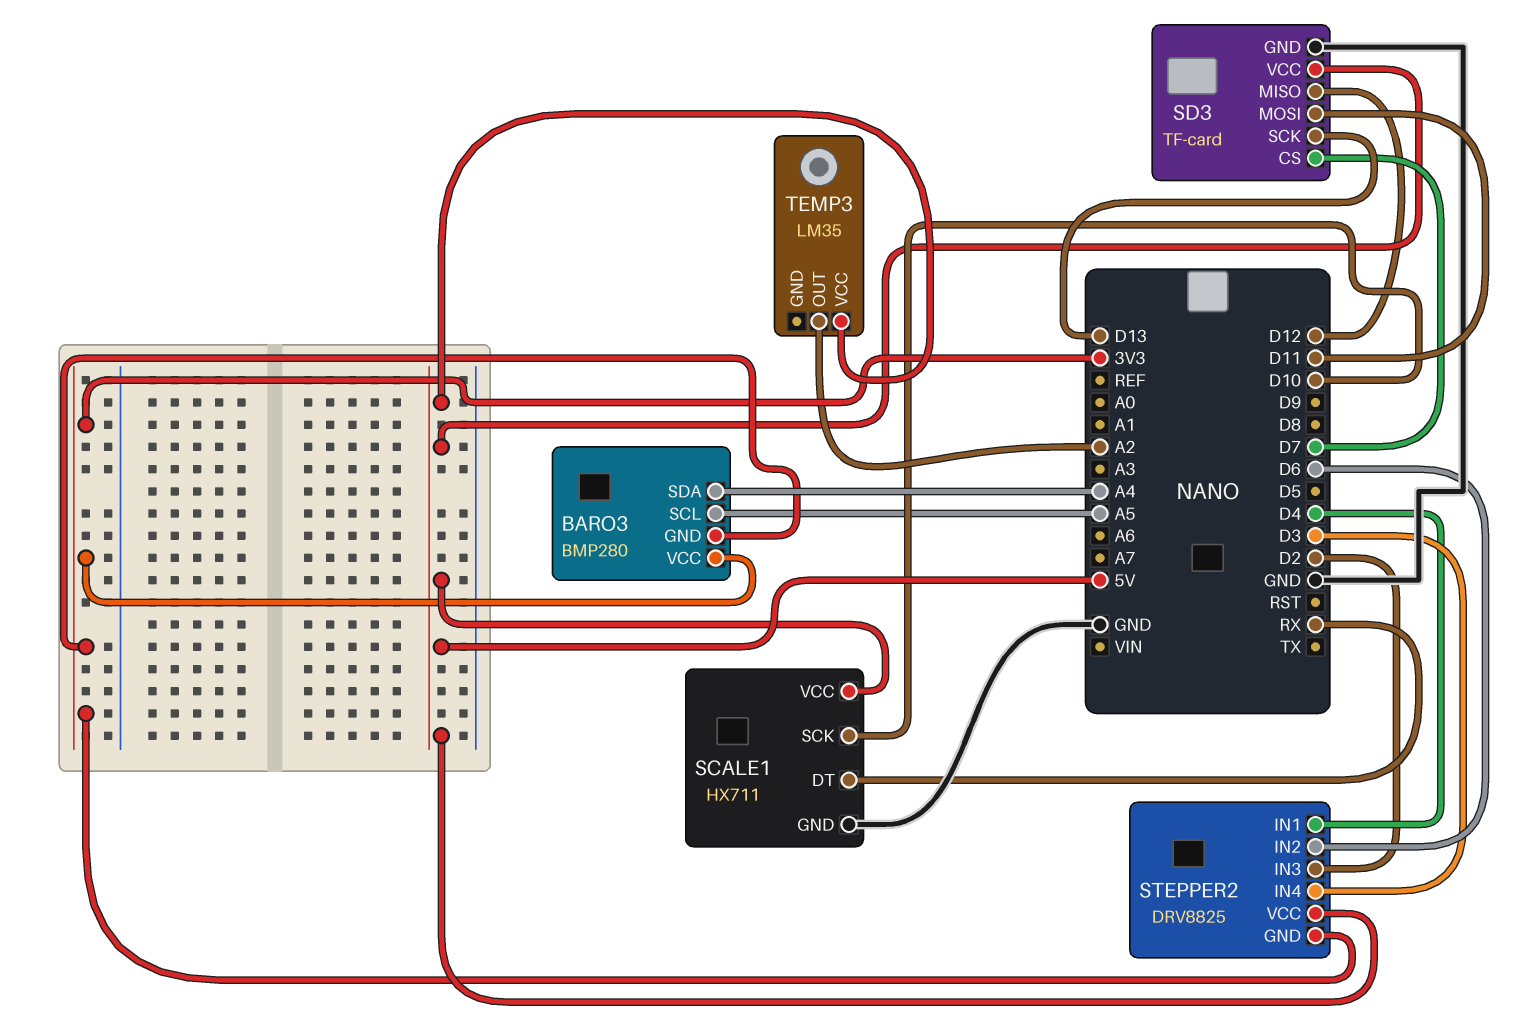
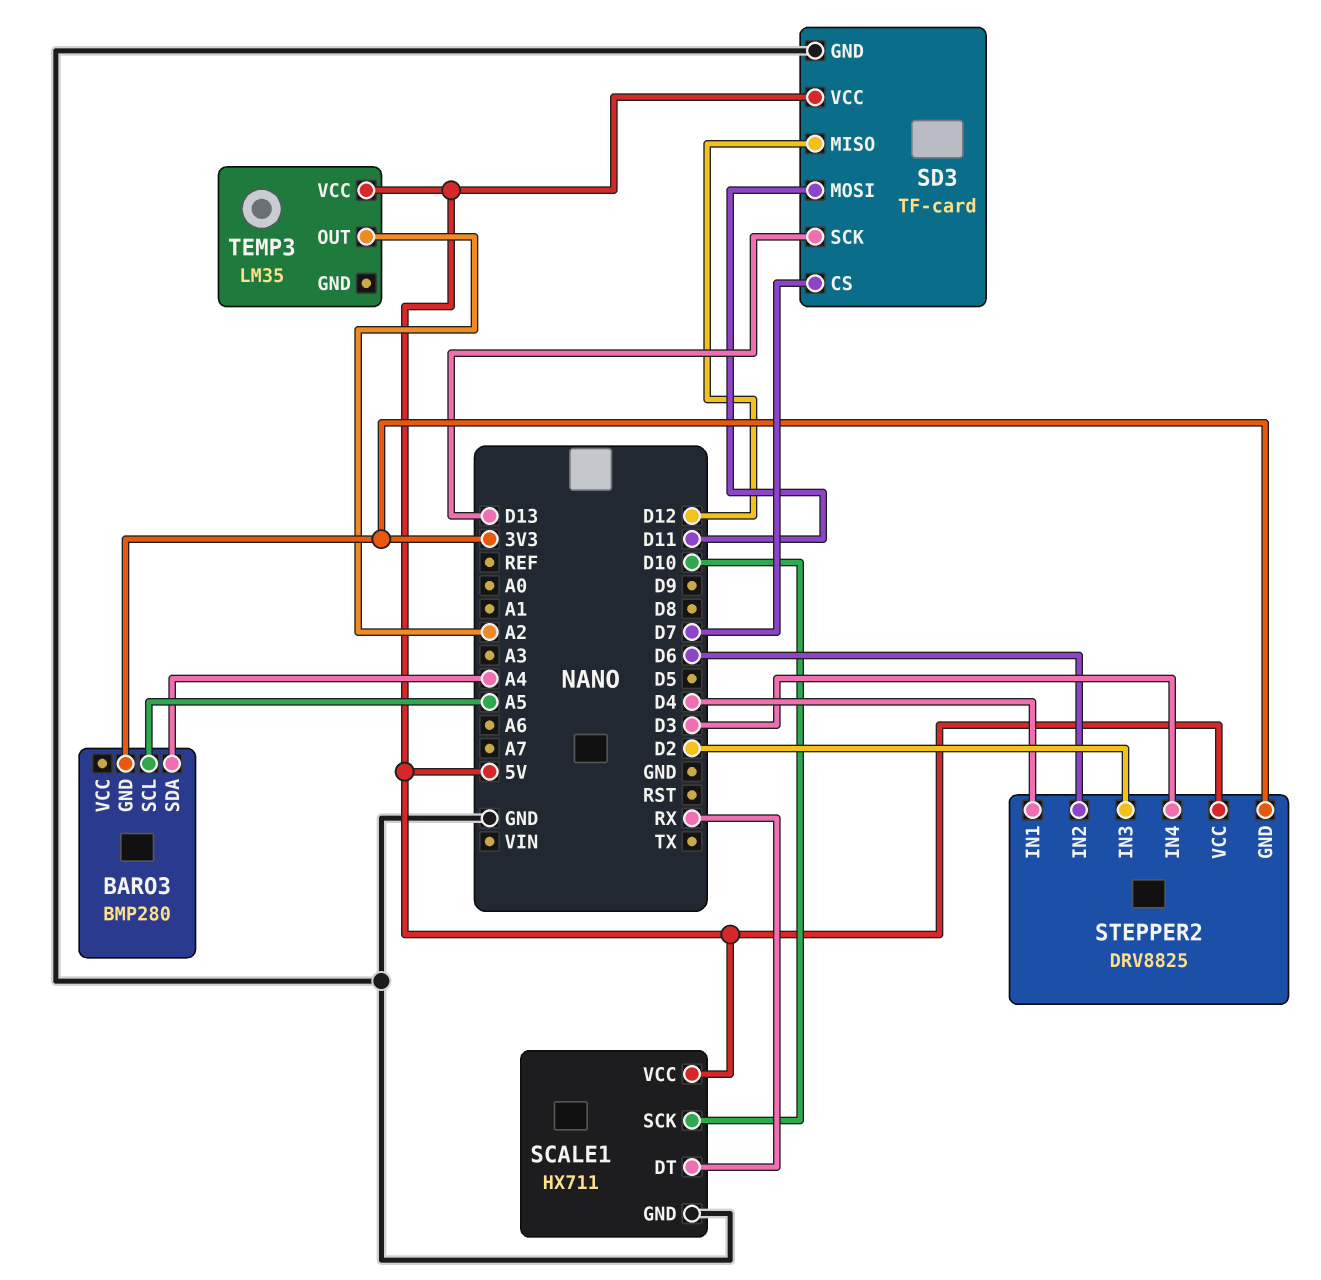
BARO3 pin VCC: 3V3 -> none

